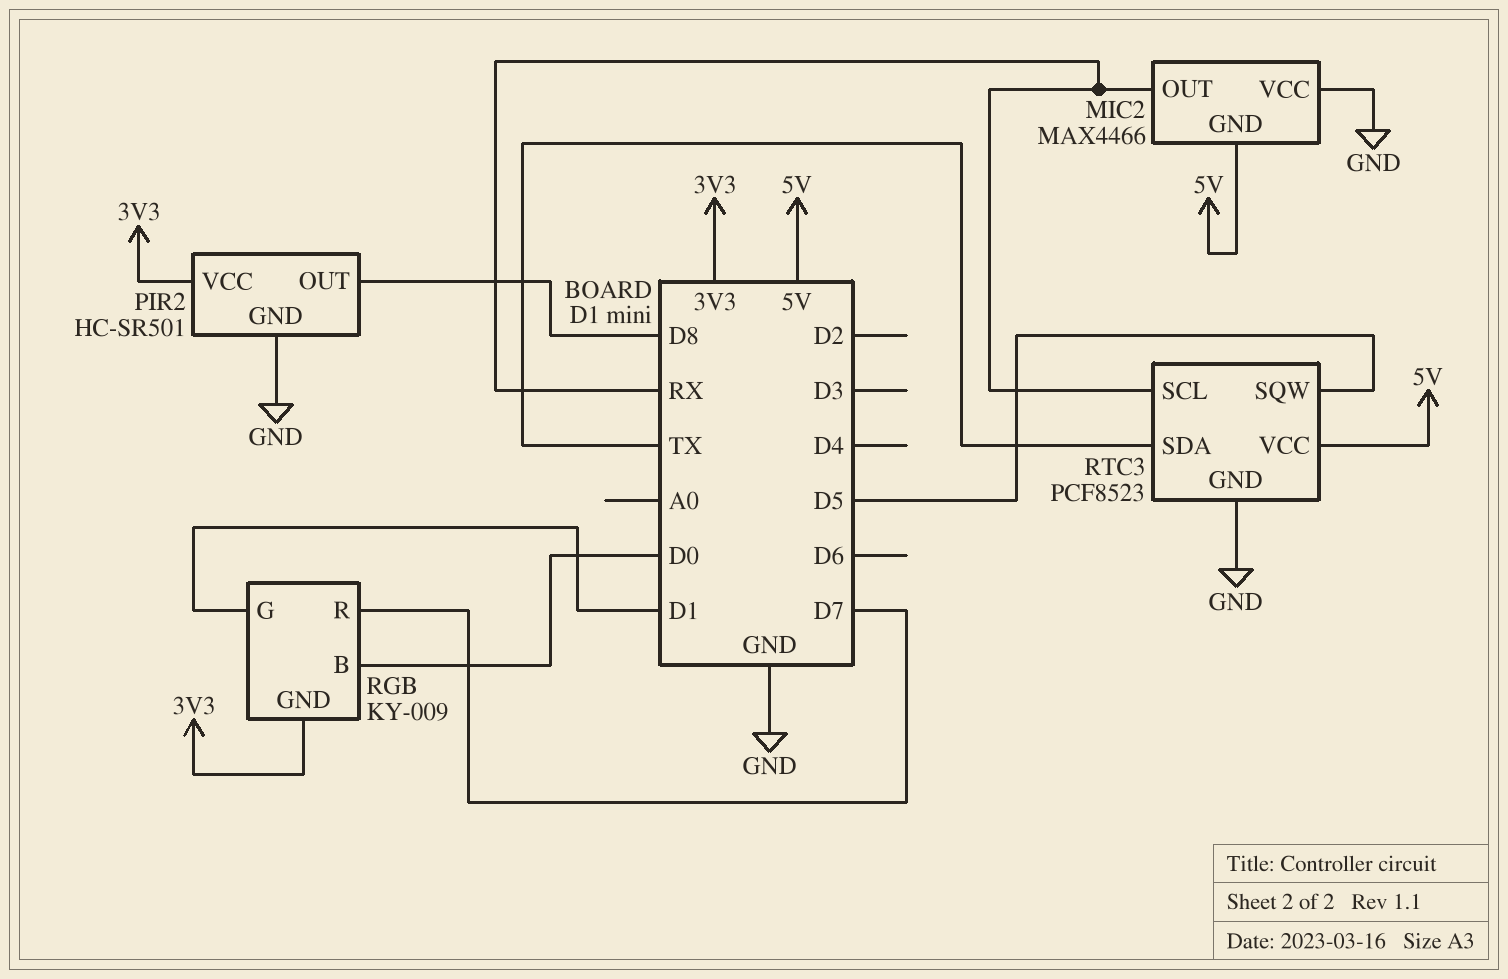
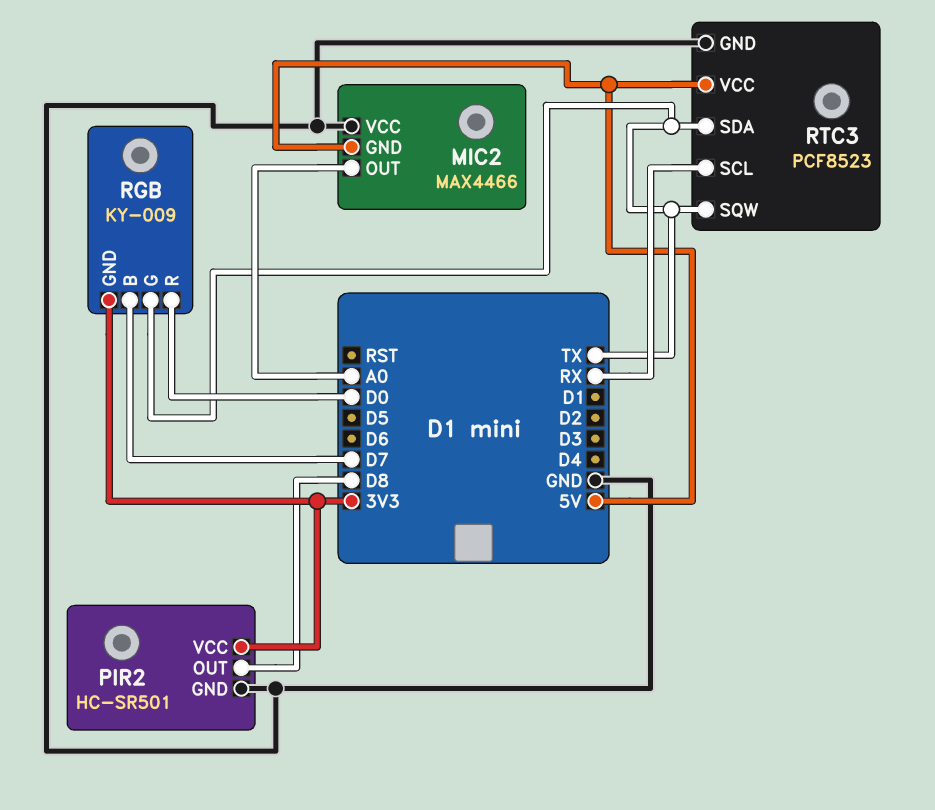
MIC2 pin OUT: RX -> A0
RGB pin B: D0 -> D7
RGB pin G: D1 -> TX
RGB pin R: D7 -> D0
RTC3 pin SQW: D5 -> TX

